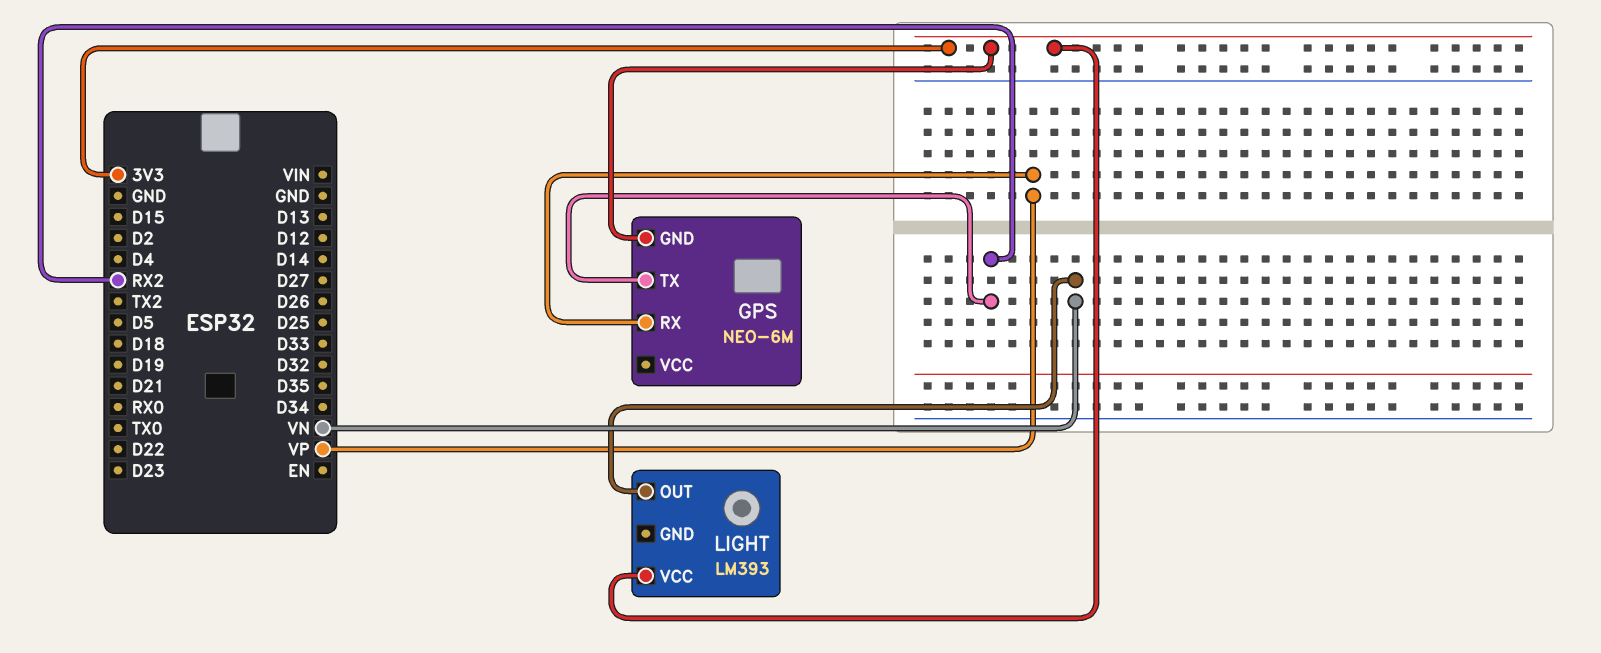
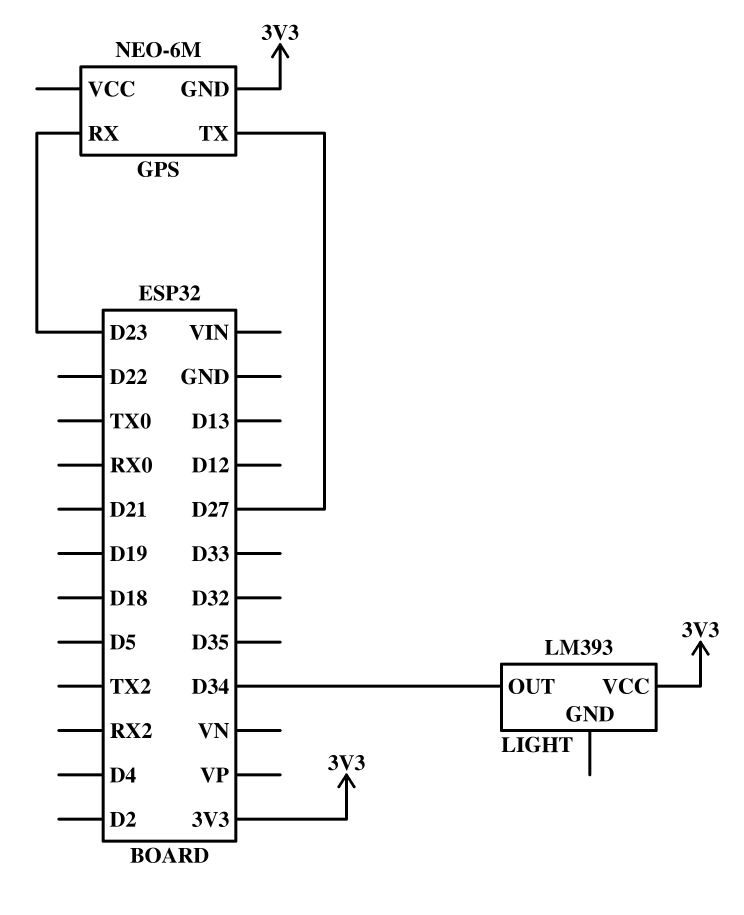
GPS pin RX: VP -> D23
GPS pin TX: RX2 -> D27
LIGHT pin OUT: VN -> D34

